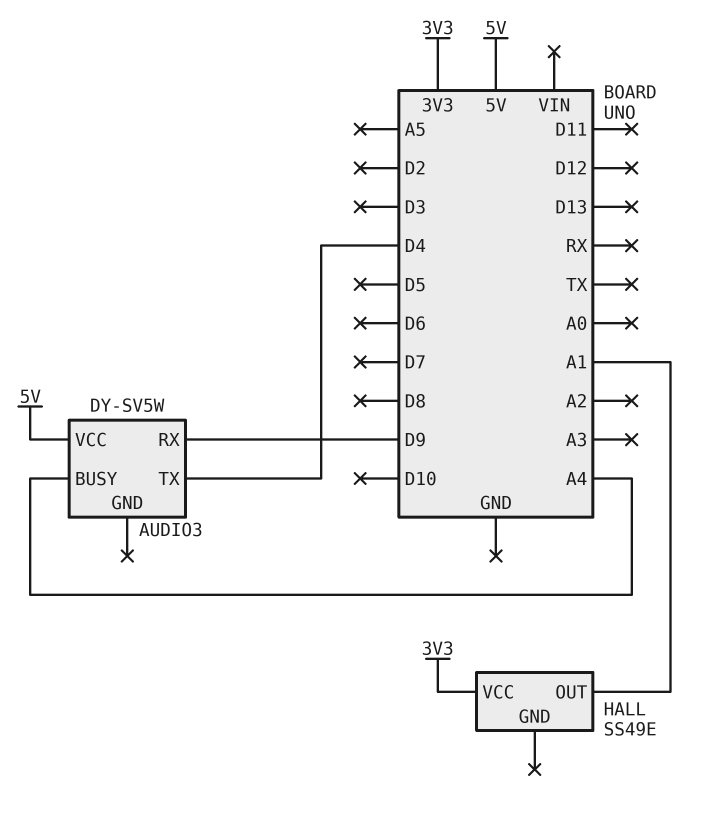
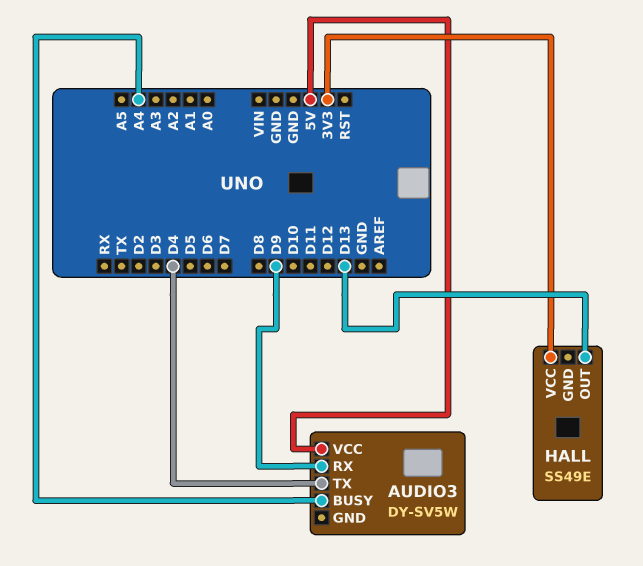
HALL pin OUT: A1 -> D13

